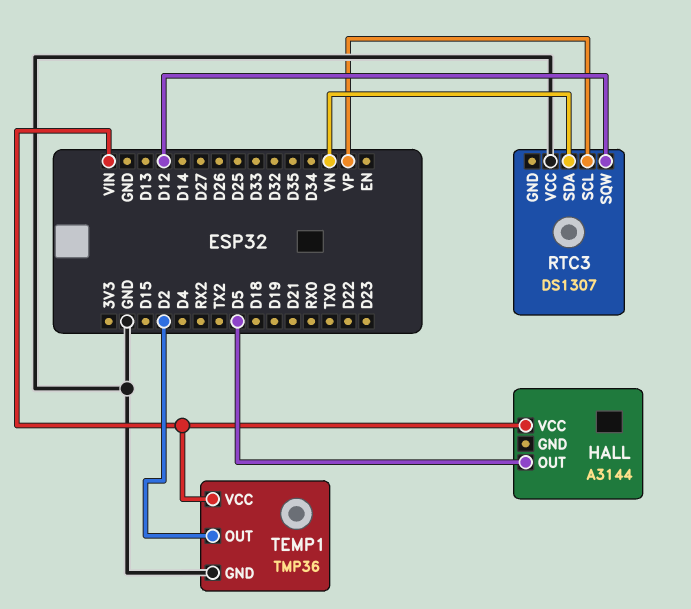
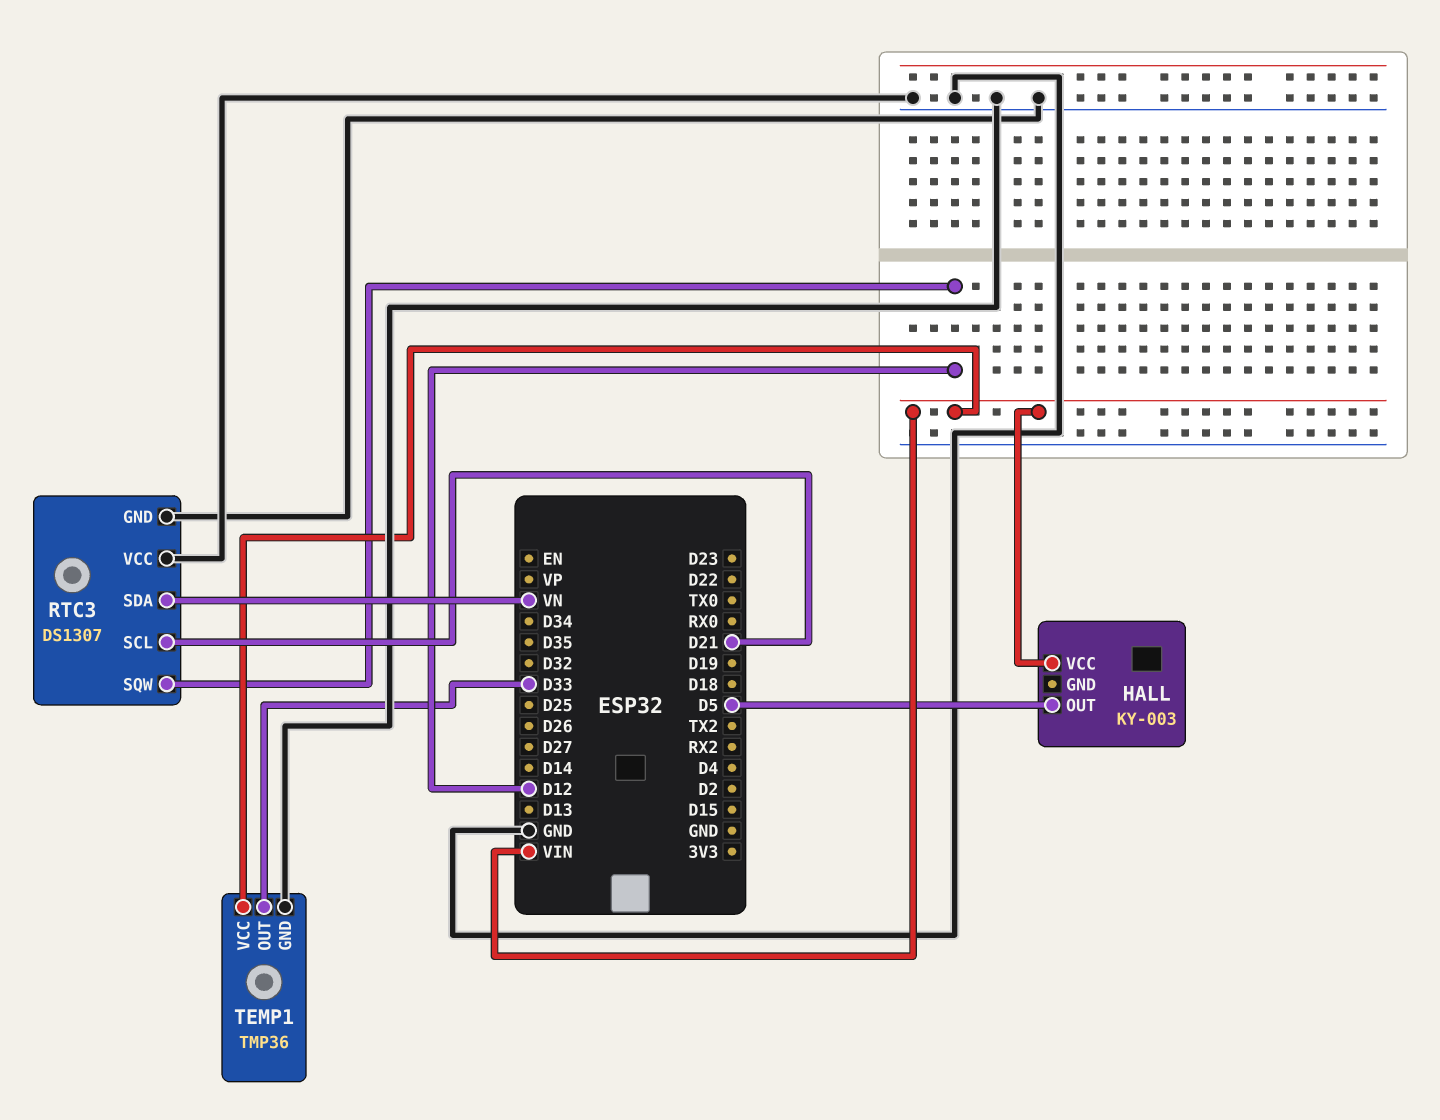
HALL: A3144 -> KY-003
RTC3 pin GND: none -> GND
RTC3 pin SCL: VP -> D21
TEMP1 pin OUT: D2 -> D33

